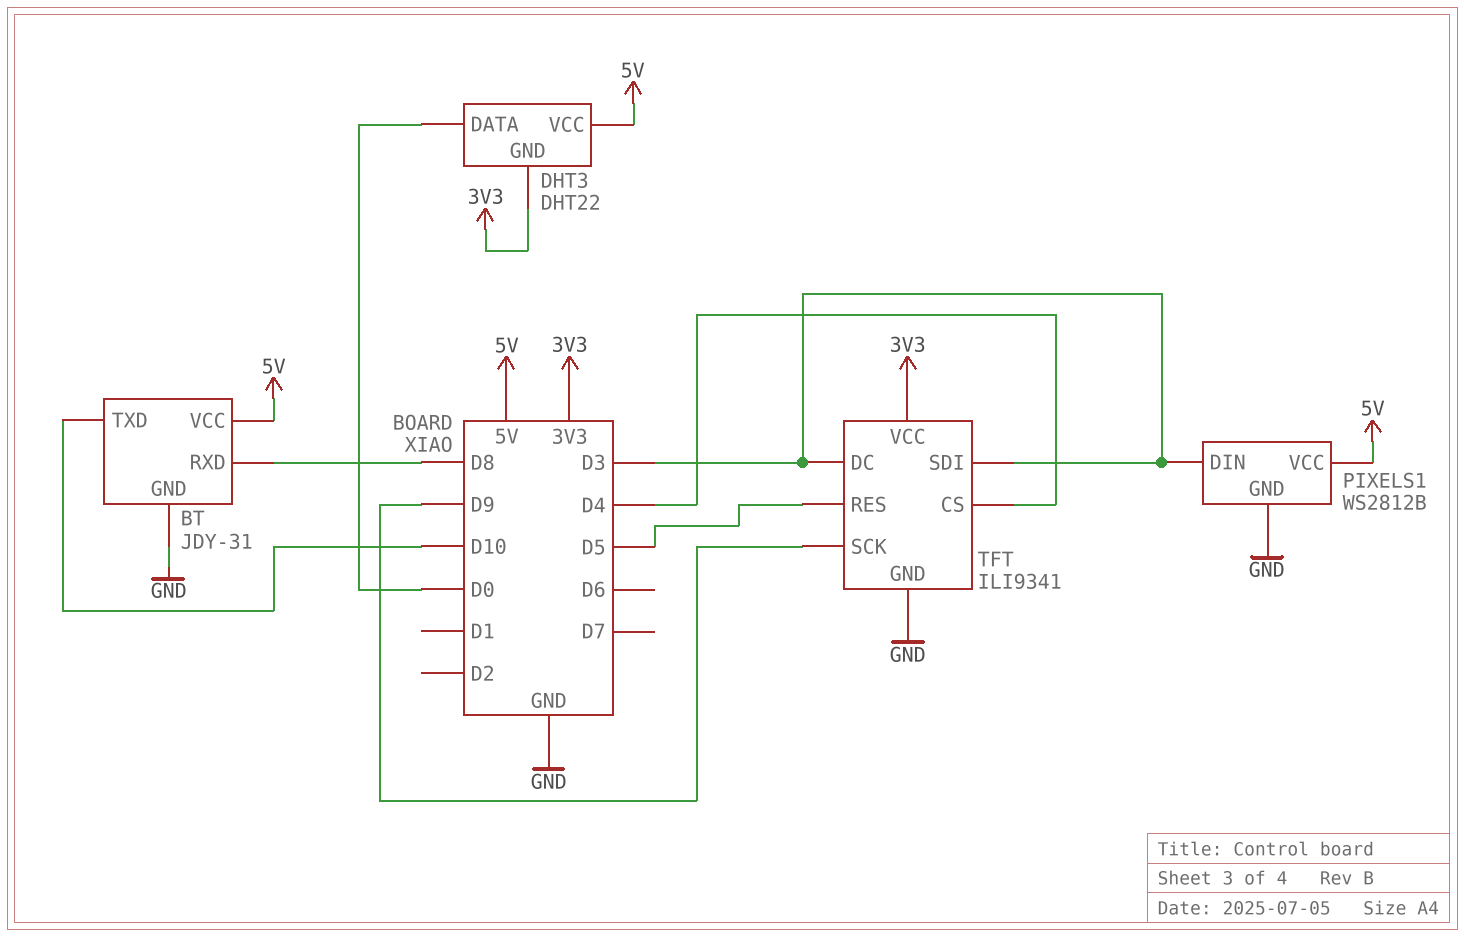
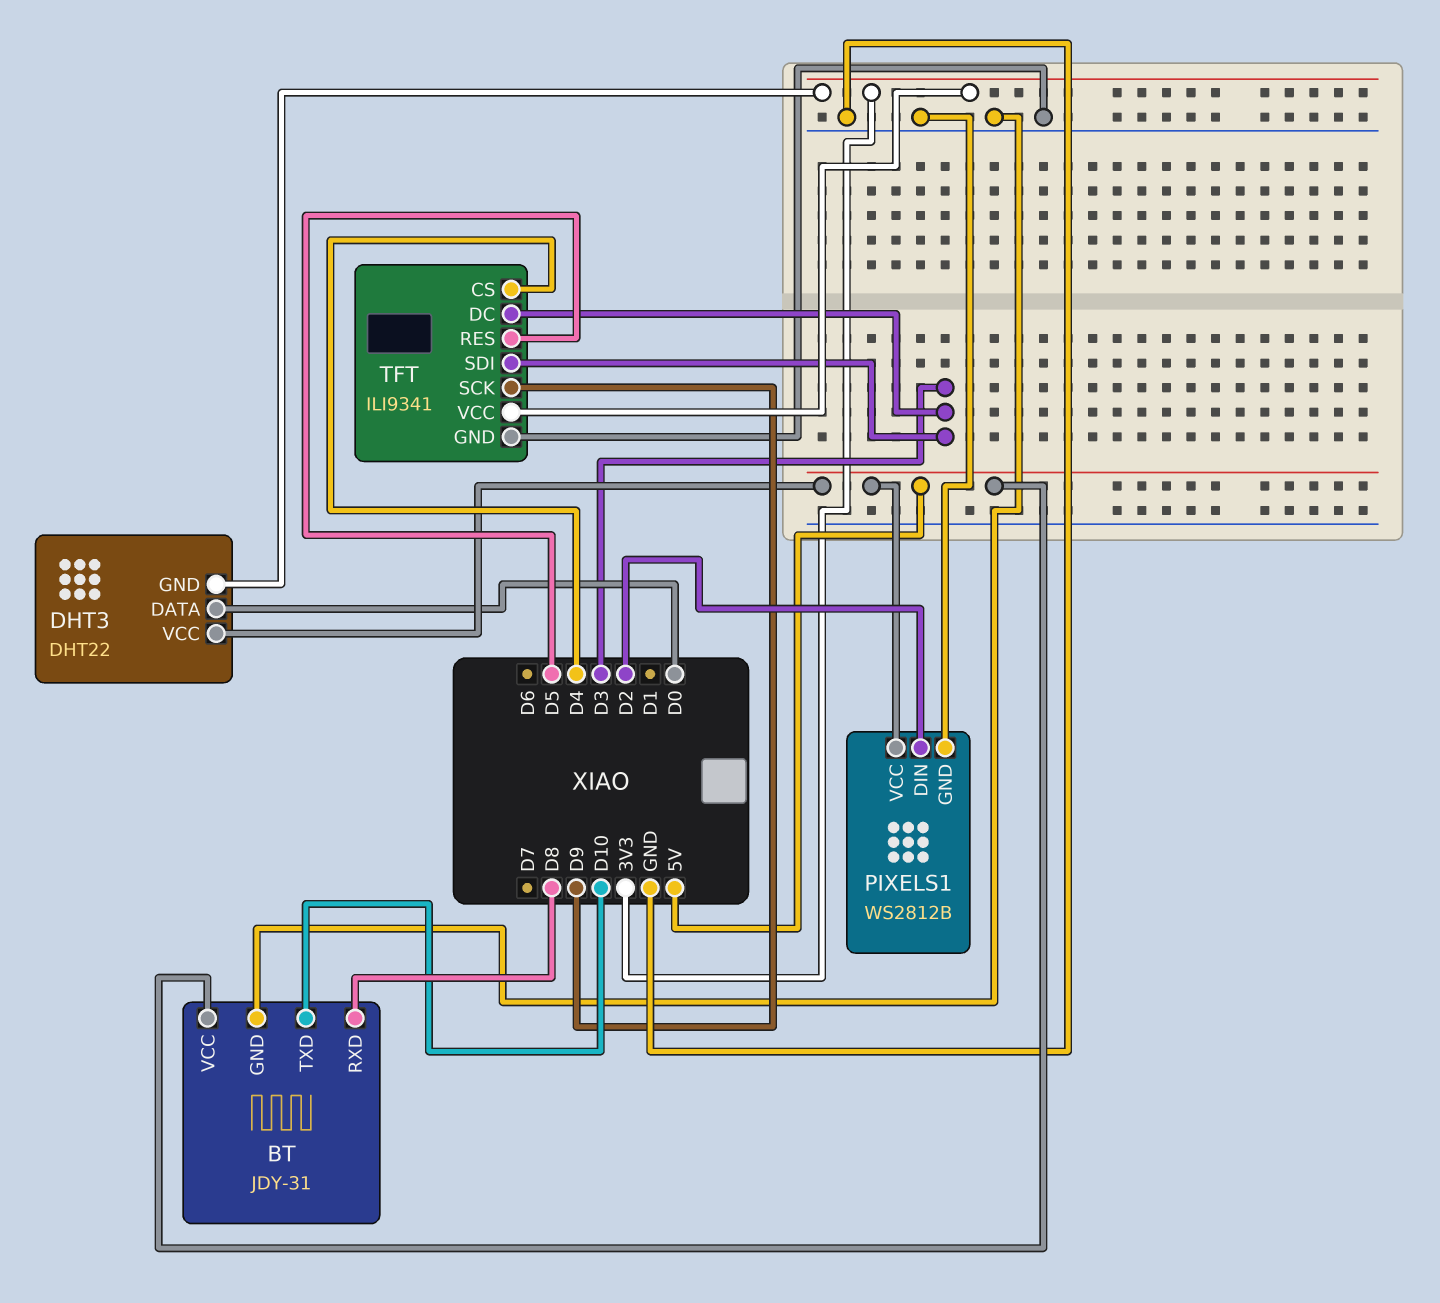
PIXELS1 pin DIN: D3 -> D2

